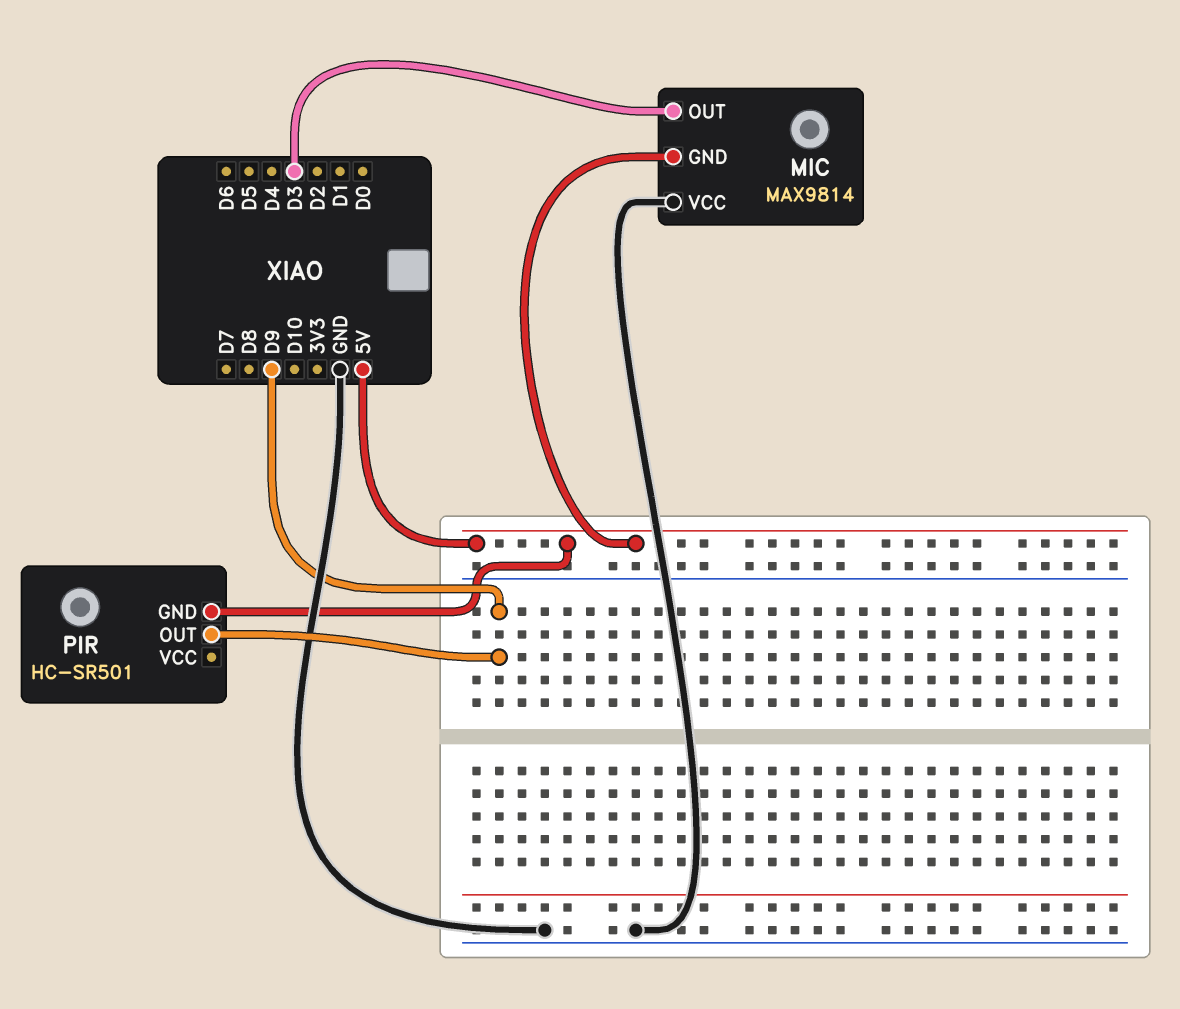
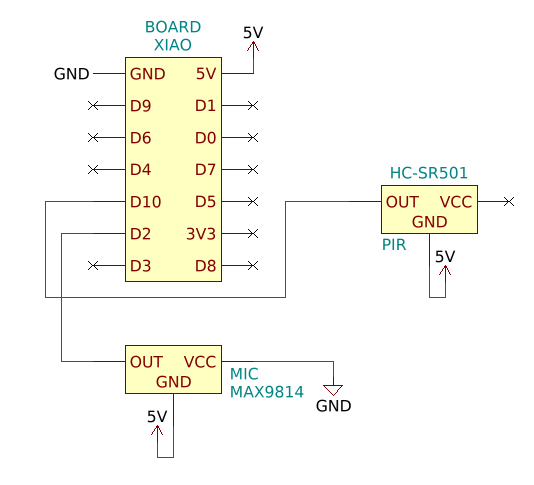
MIC pin OUT: D3 -> D2
PIR pin OUT: D9 -> D10

